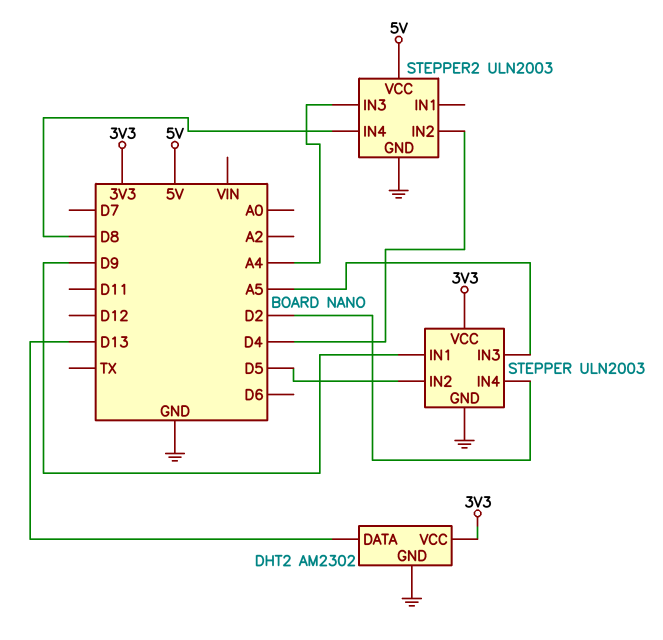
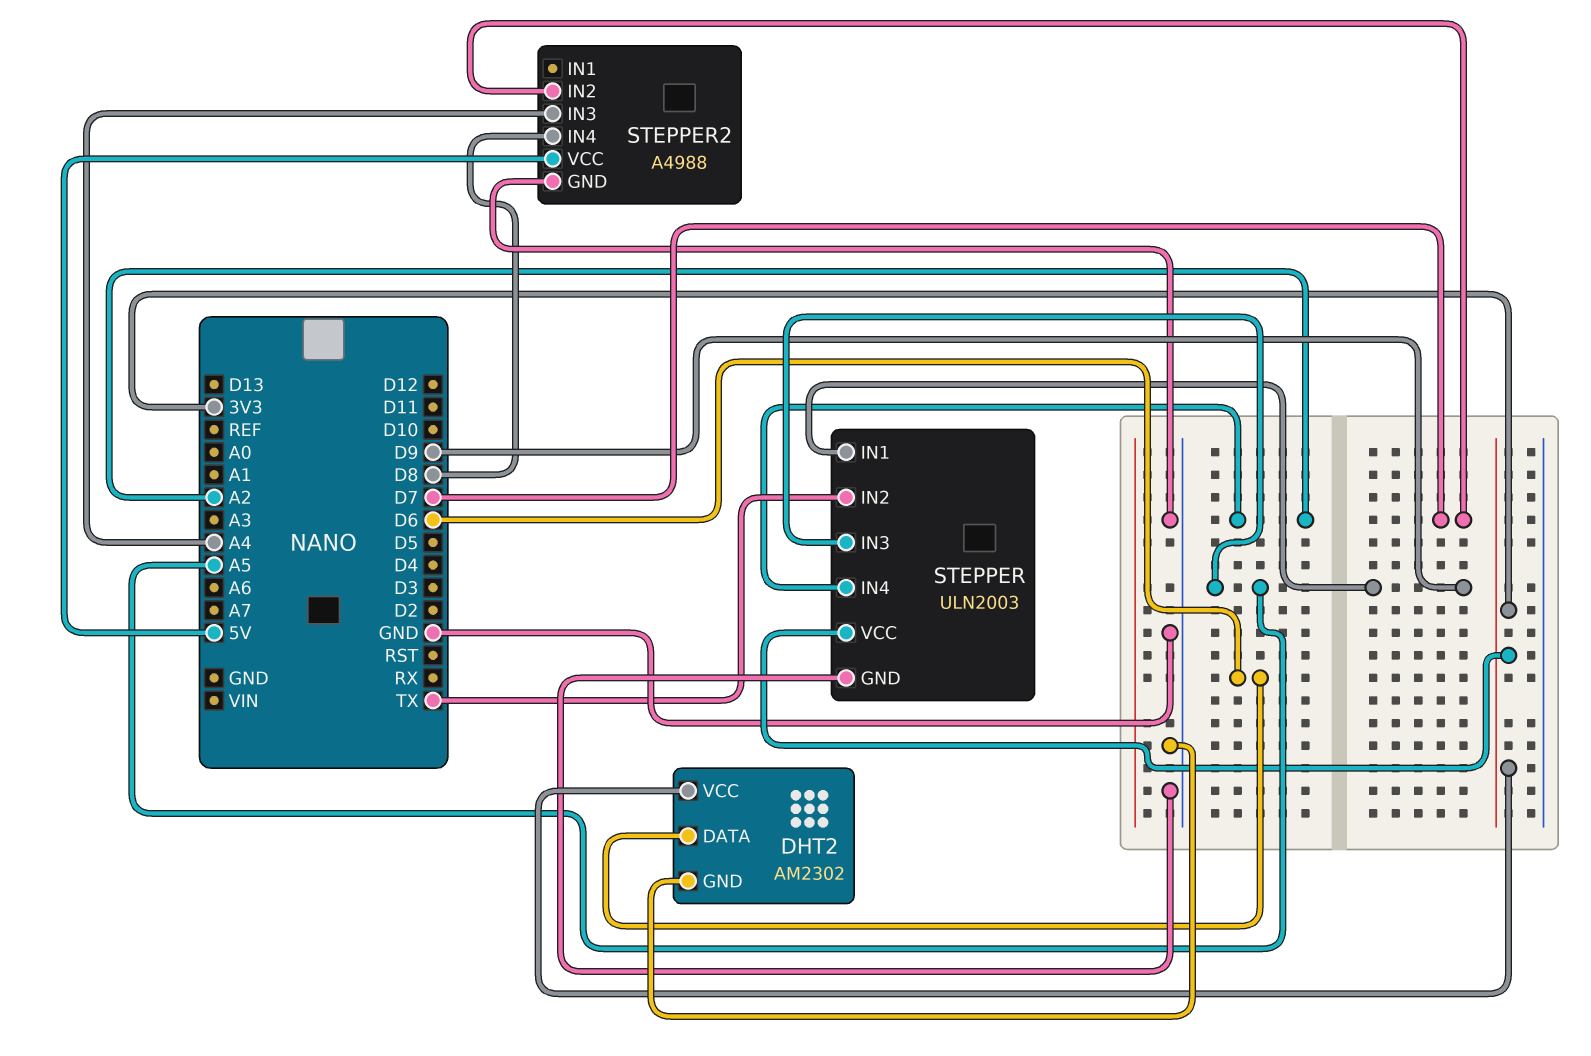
DHT2 pin DATA: D13 -> D6
STEPPER pin IN2: D5 -> TX
STEPPER pin IN4: D2 -> A2
STEPPER2: ULN2003 -> A4988
STEPPER2 pin IN2: D4 -> D7

